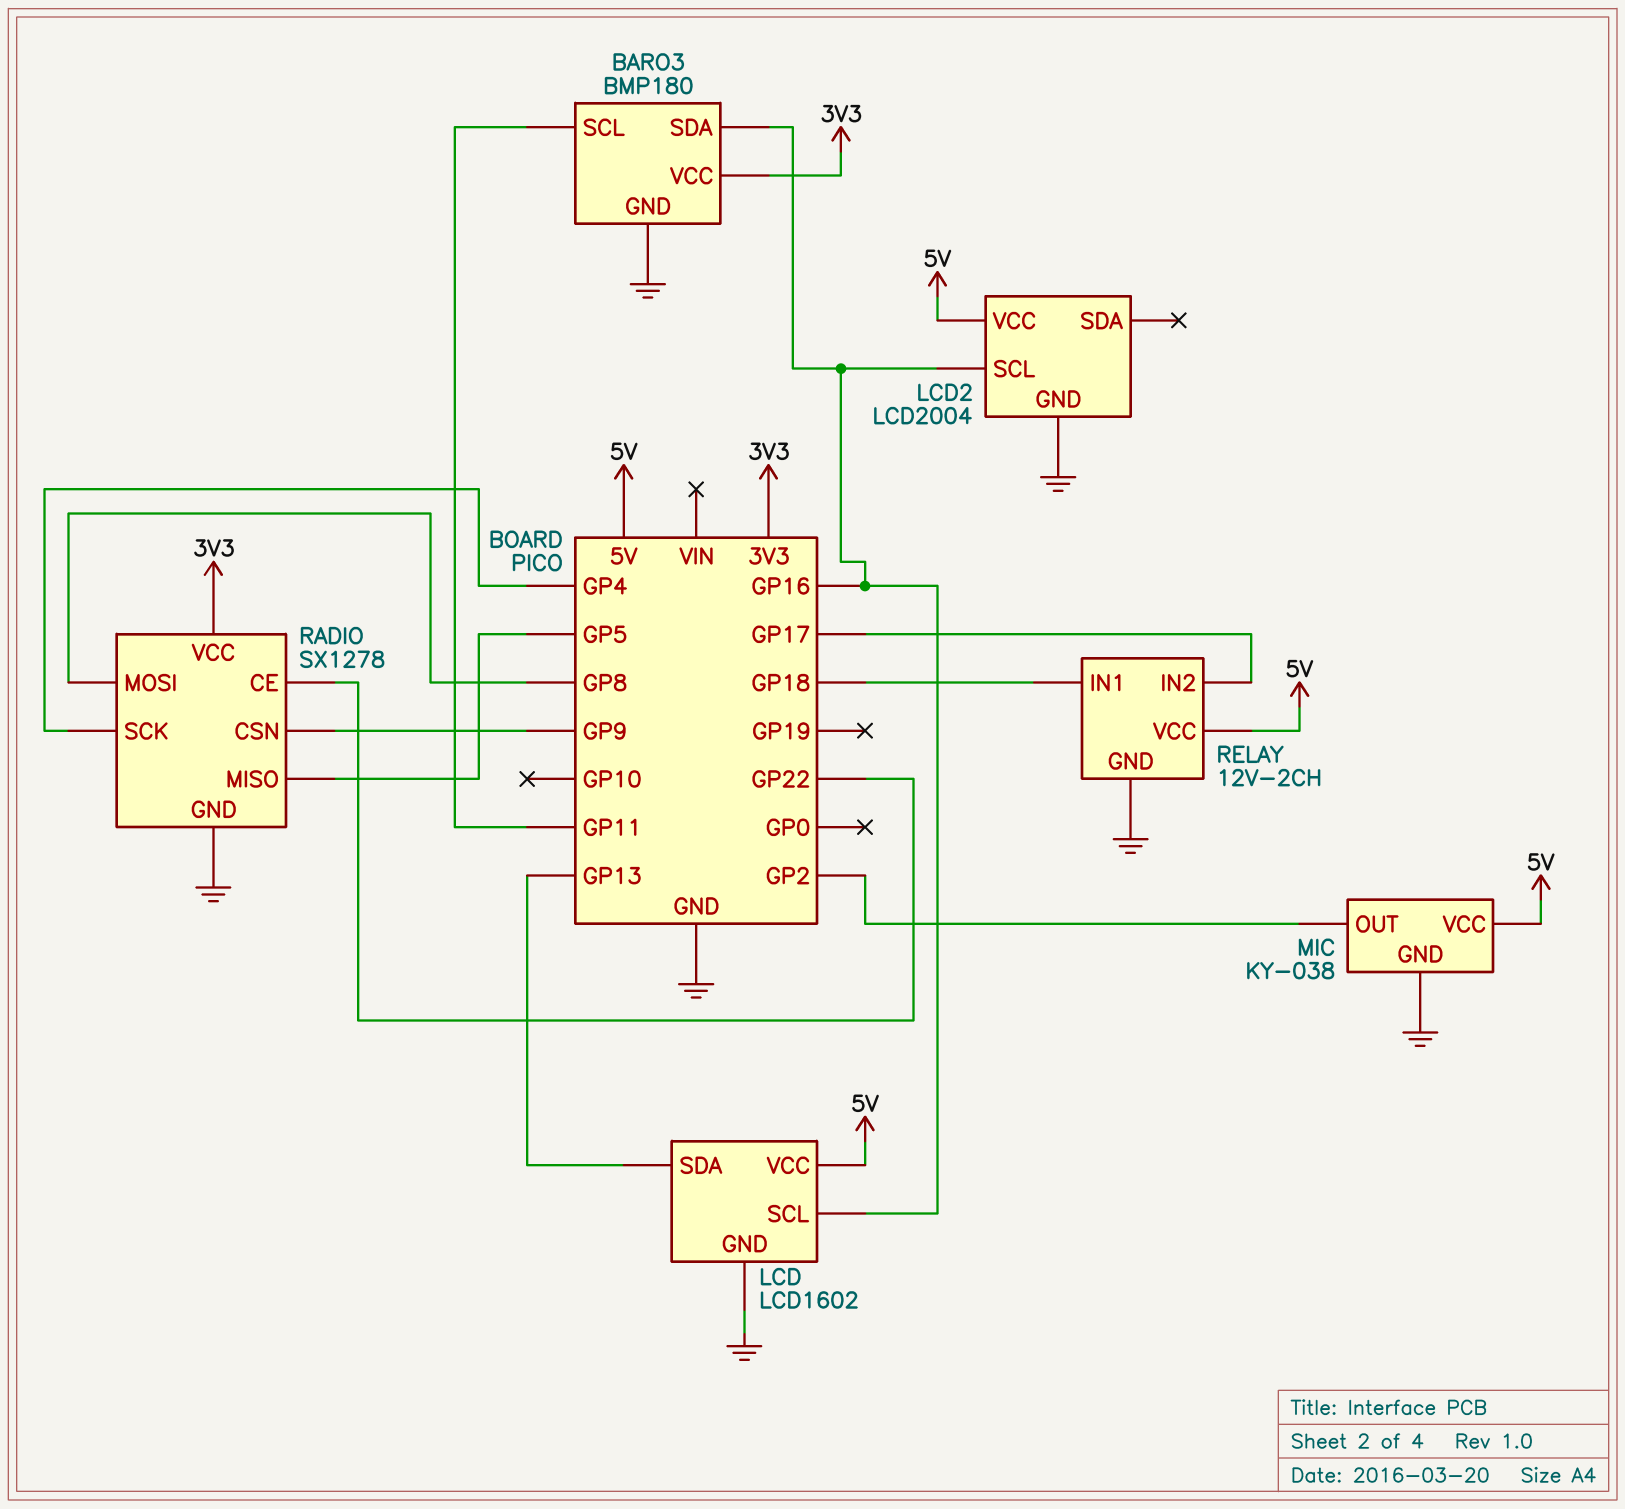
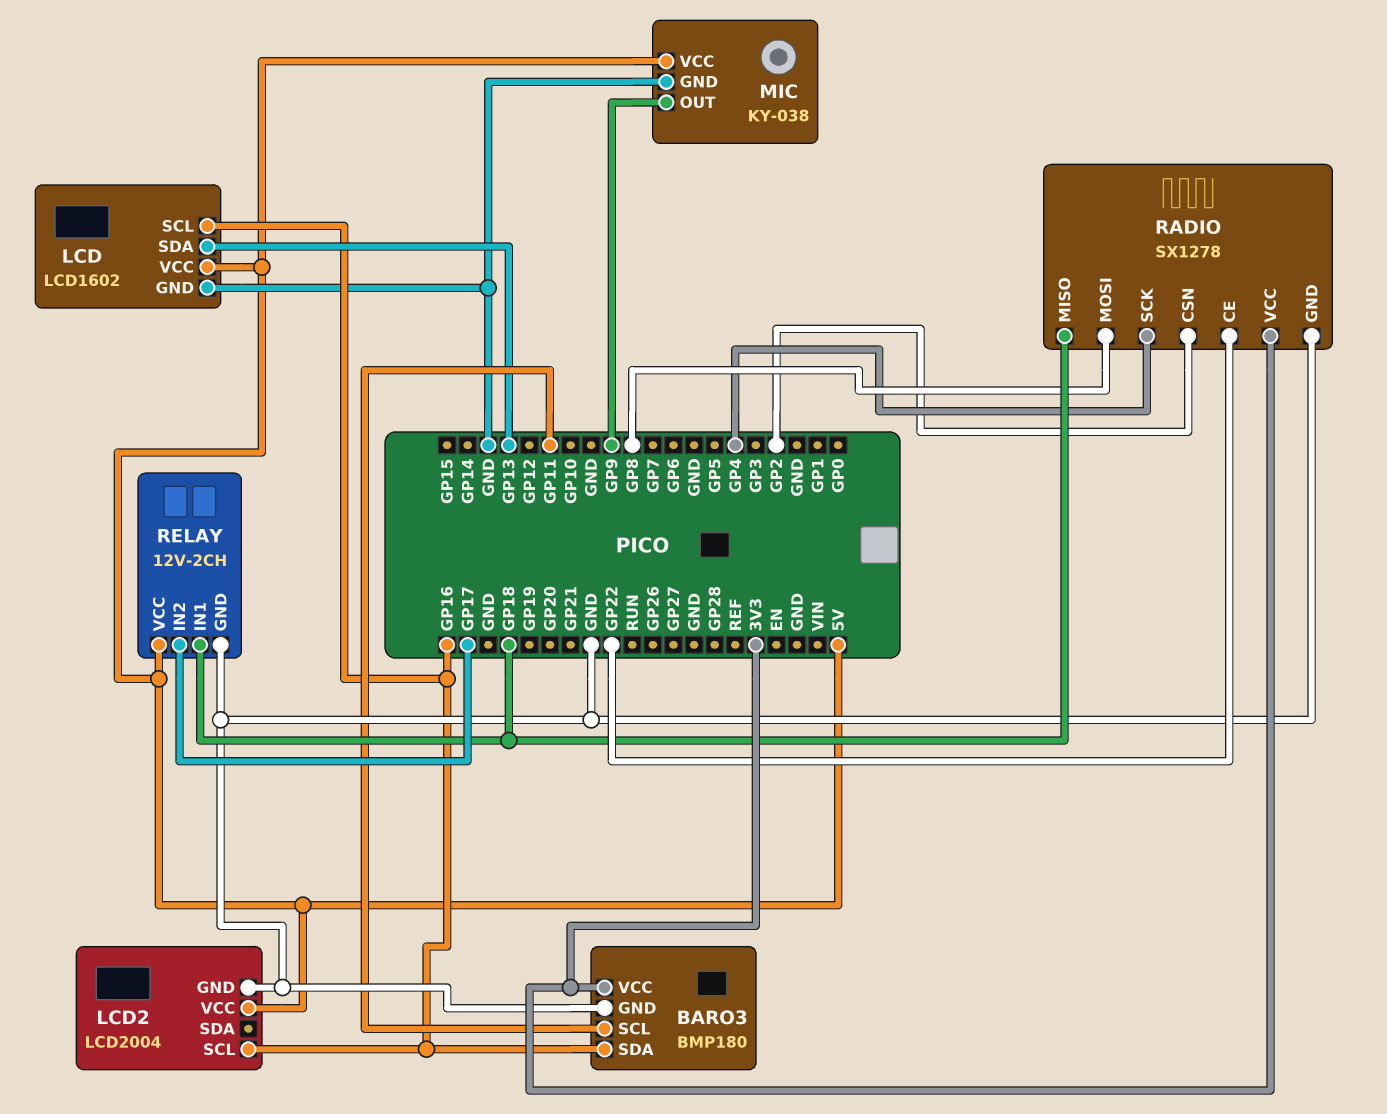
MIC pin OUT: GP2 -> GP9
RADIO pin CSN: GP9 -> GP2
RADIO pin MISO: GP5 -> GP18

